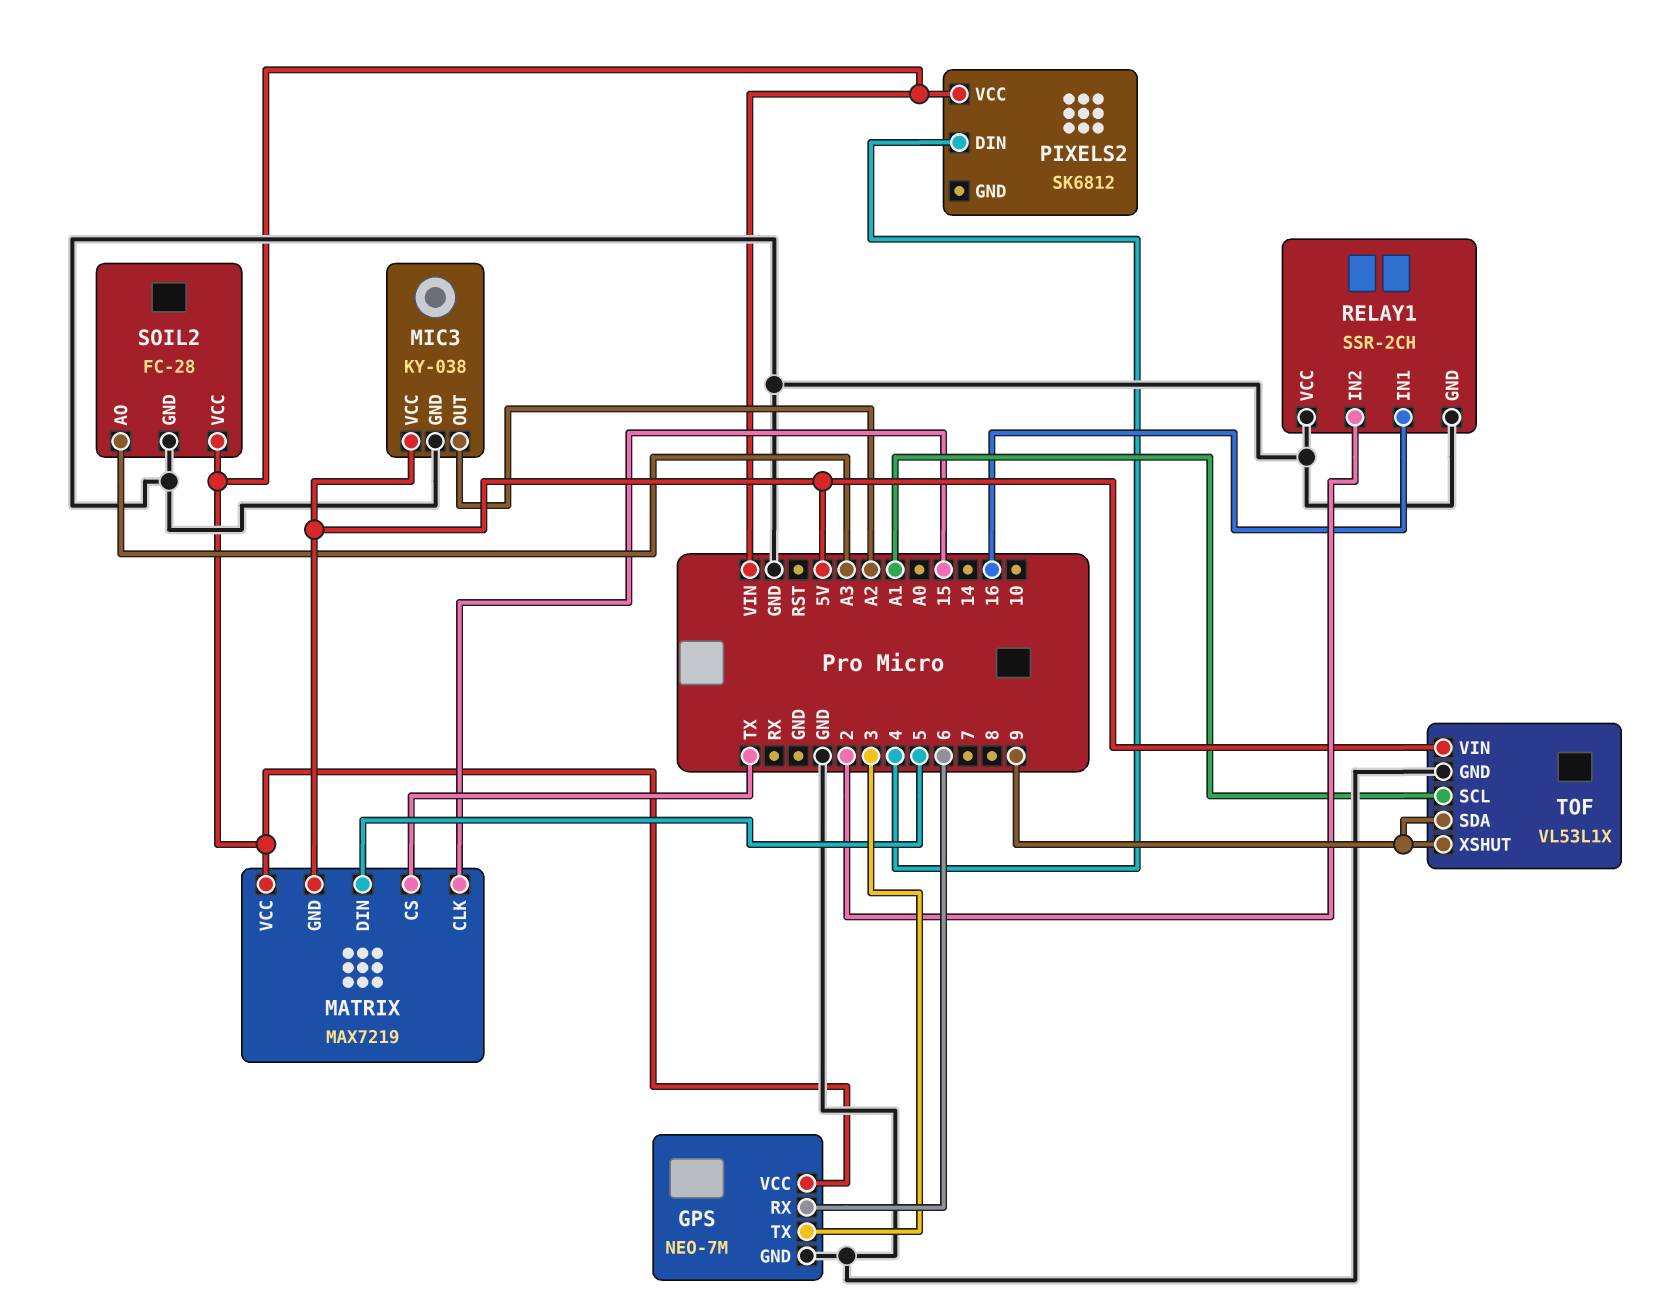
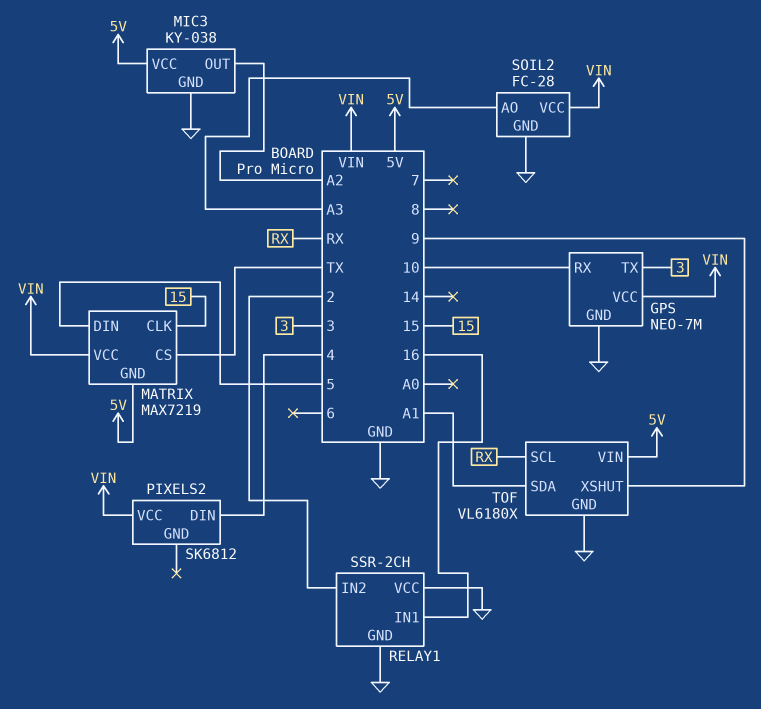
GPS pin RX: 6 -> 10
TOF: VL53L1X -> VL6180X
TOF pin SCL: A1 -> RX
TOF pin SDA: 9 -> A1

